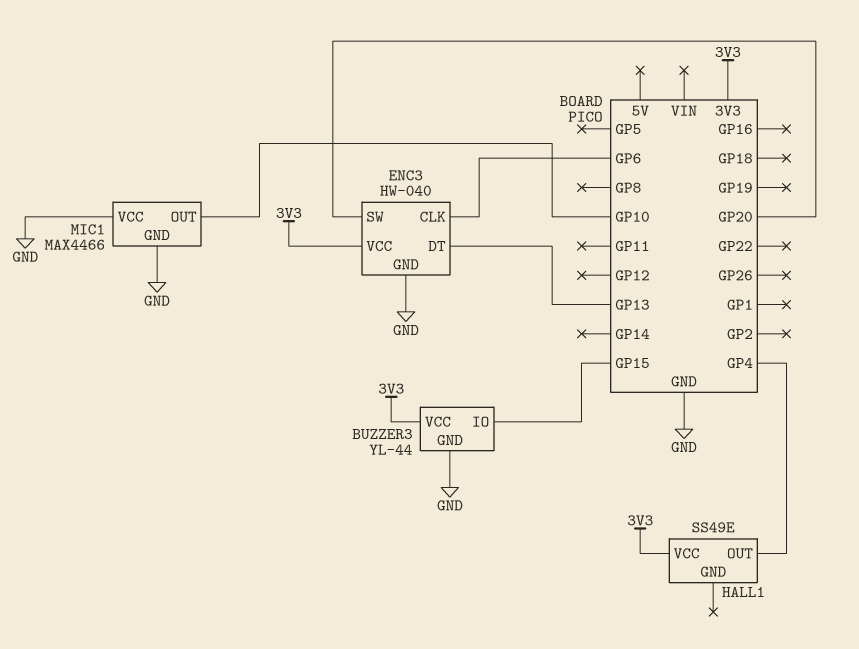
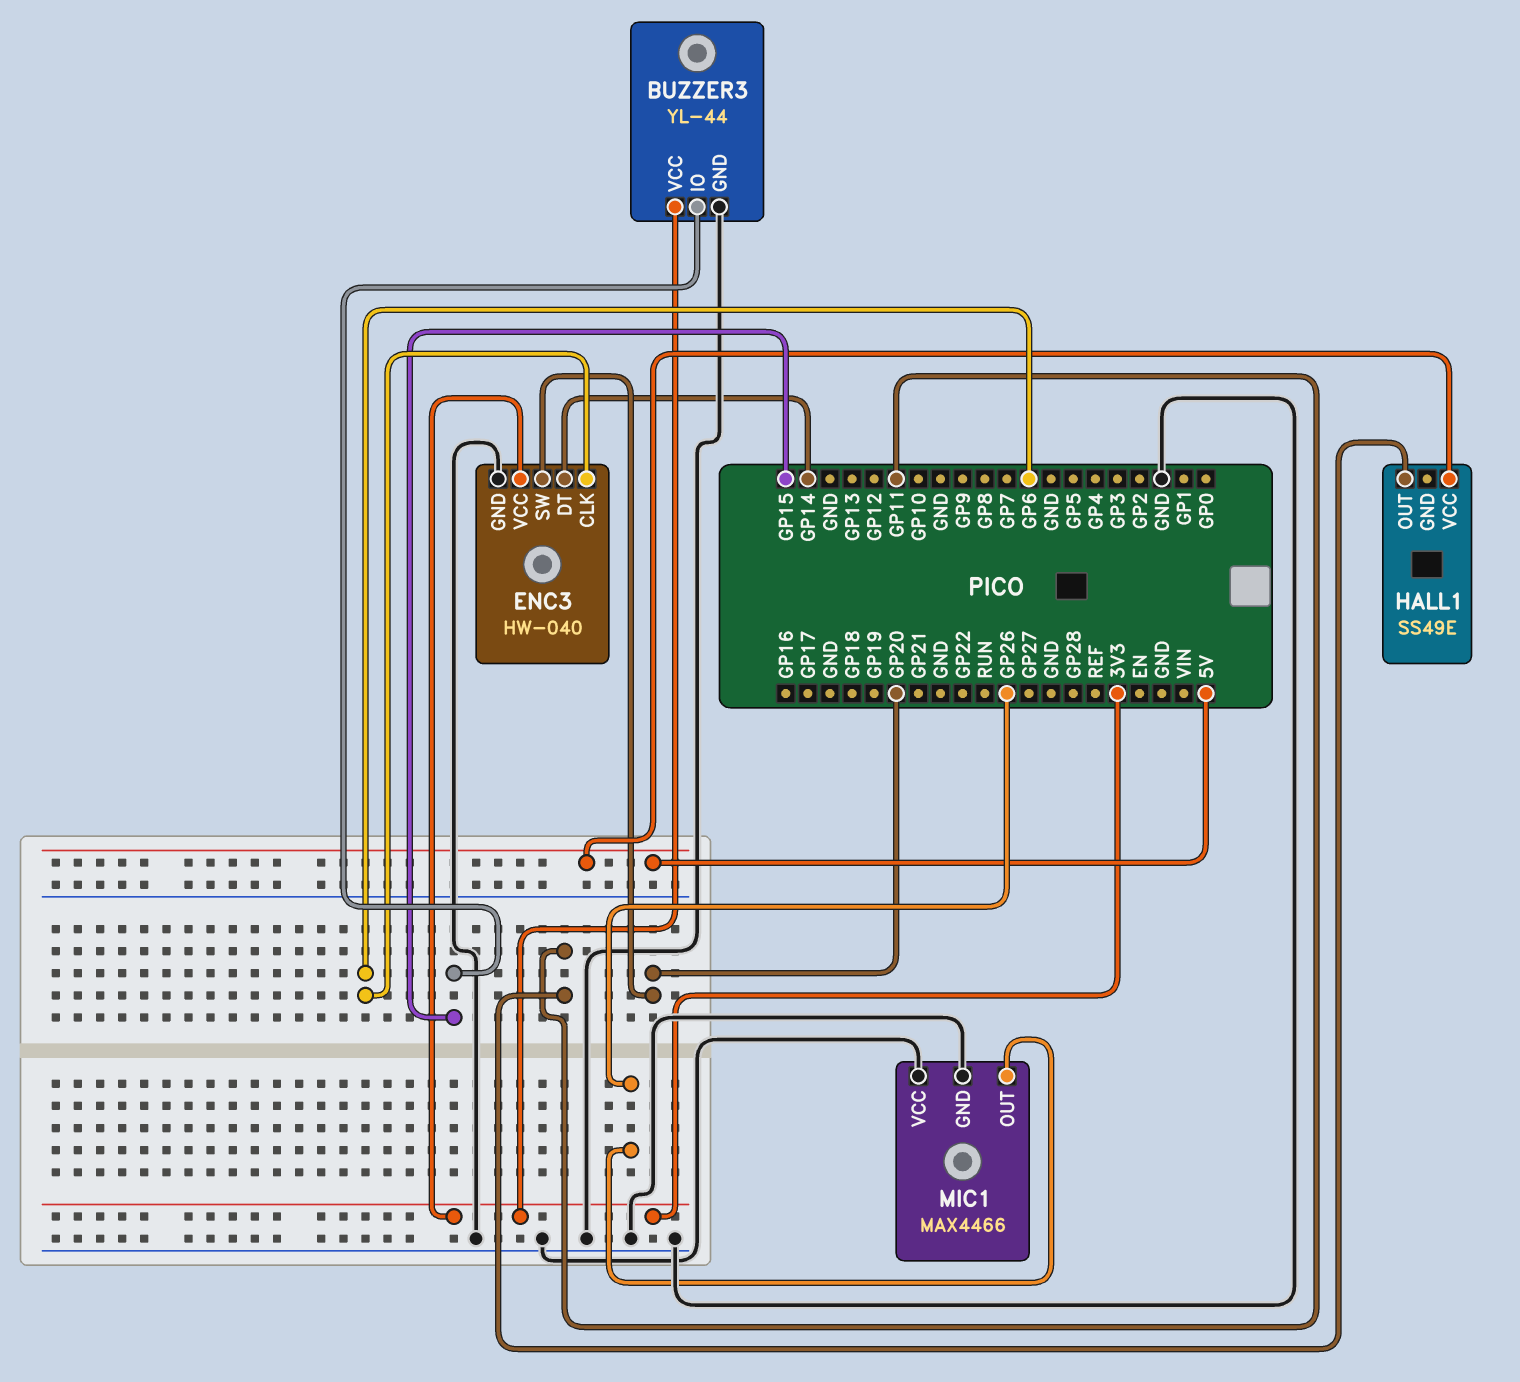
ENC3 pin DT: GP13 -> GP14
HALL1 pin OUT: GP4 -> GP11
HALL1 pin VCC: 3V3 -> 5V
MIC1 pin OUT: GP10 -> GP26

